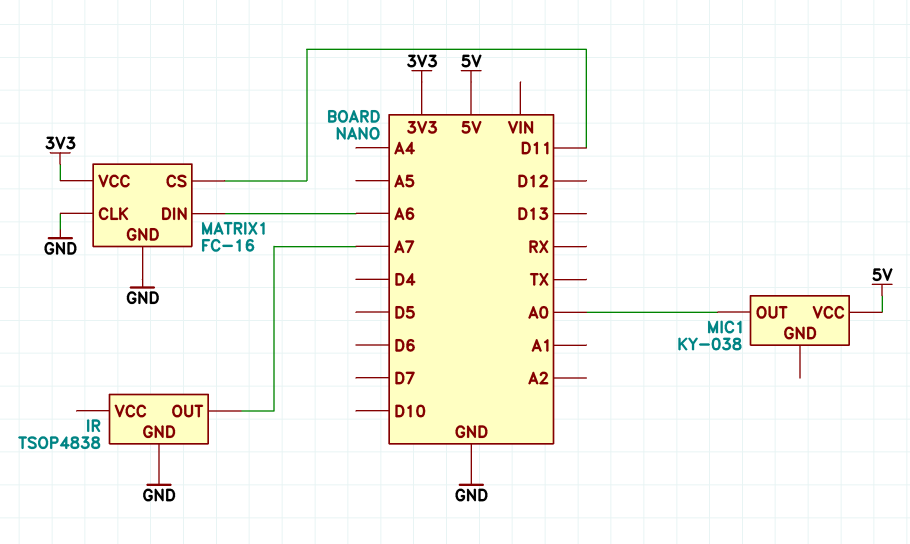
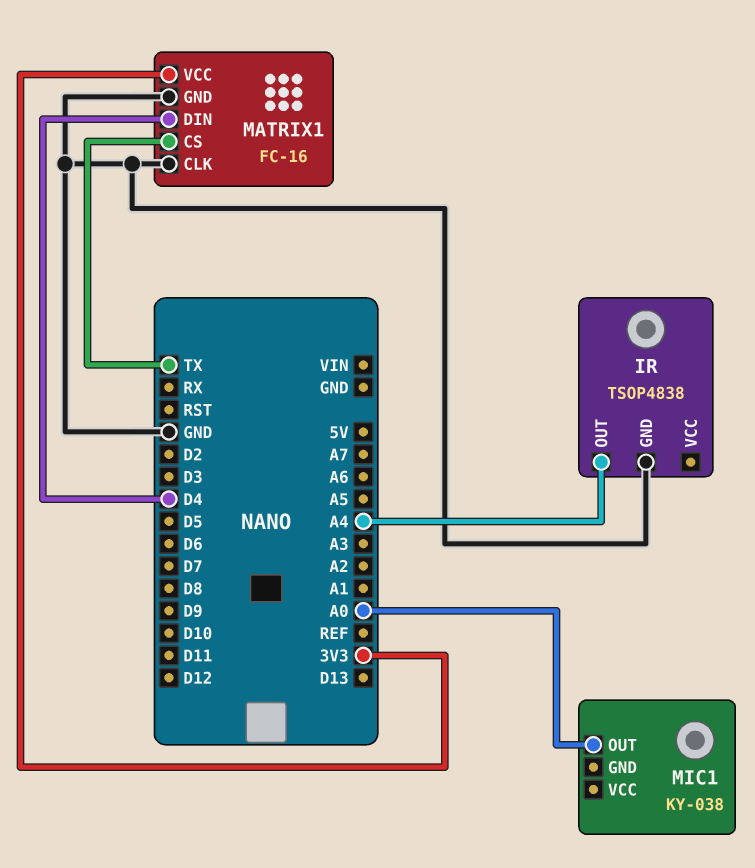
IR pin OUT: A7 -> A4
MATRIX1 pin CS: D11 -> TX
MATRIX1 pin DIN: A6 -> D4
MIC1 pin VCC: 5V -> none

